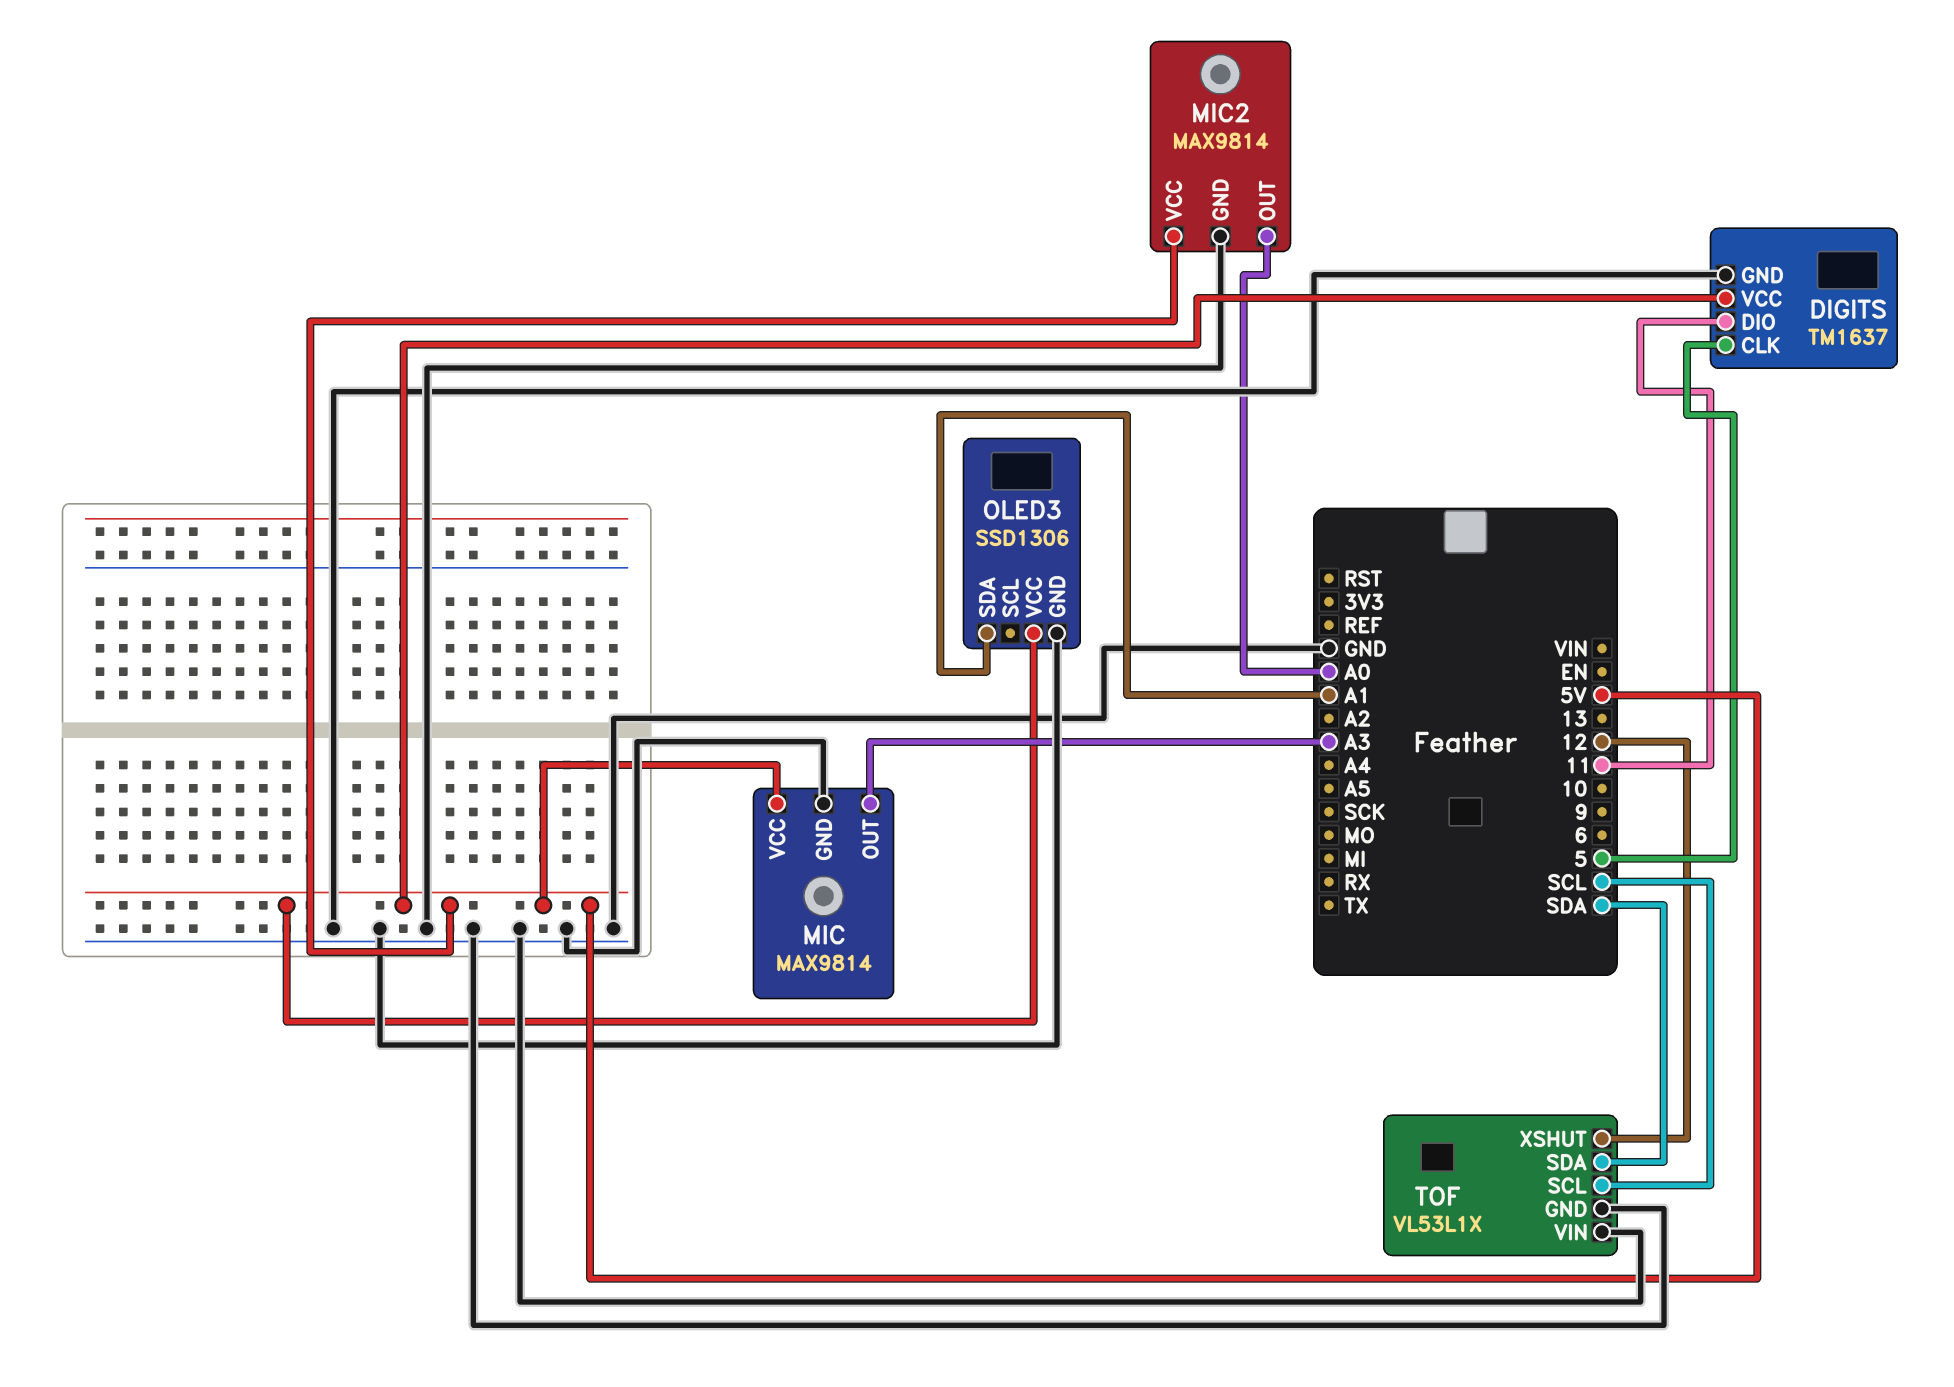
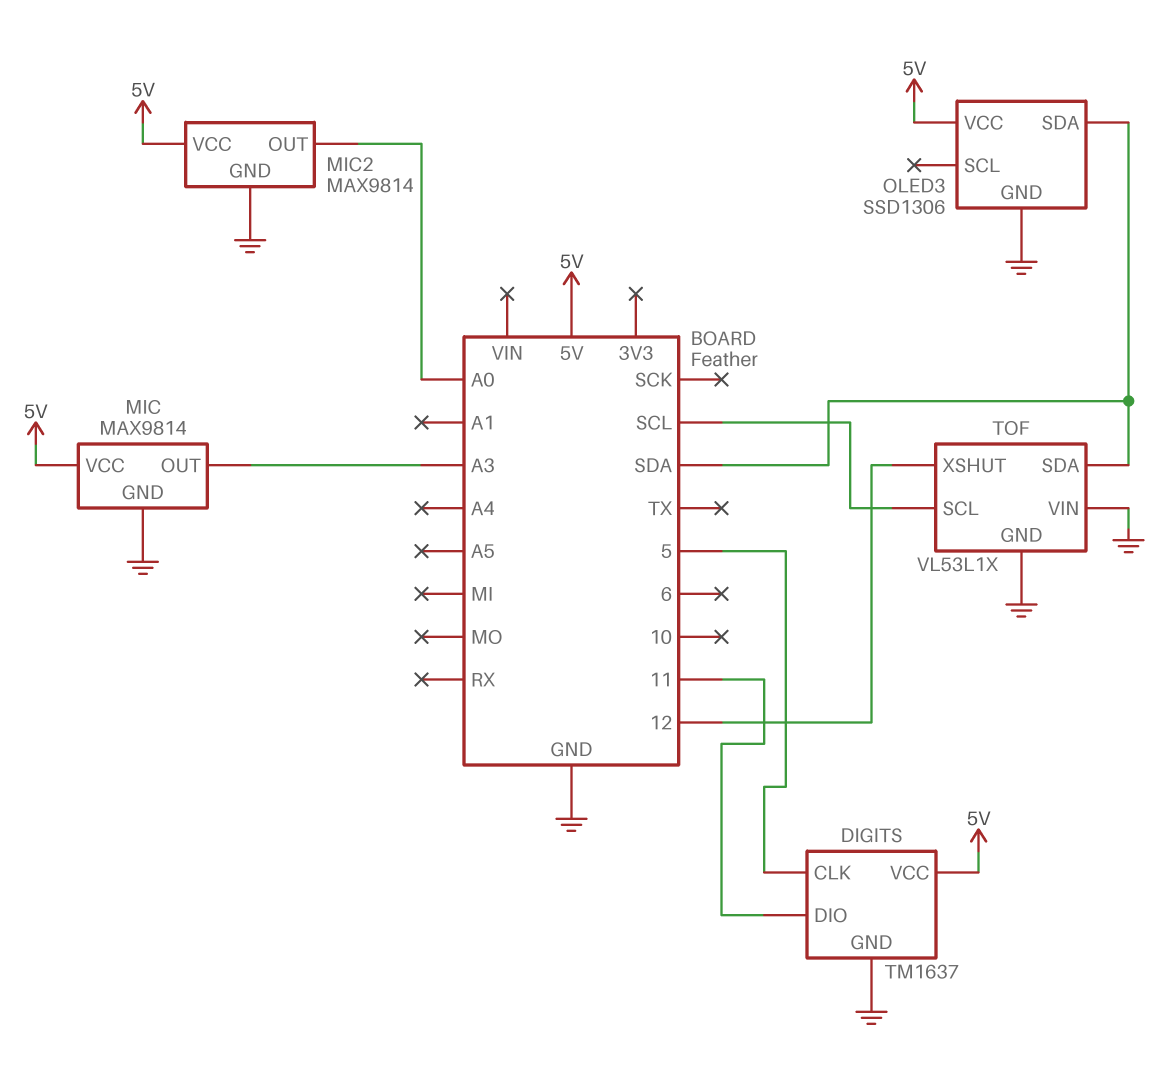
OLED3 pin SDA: A1 -> SDA

